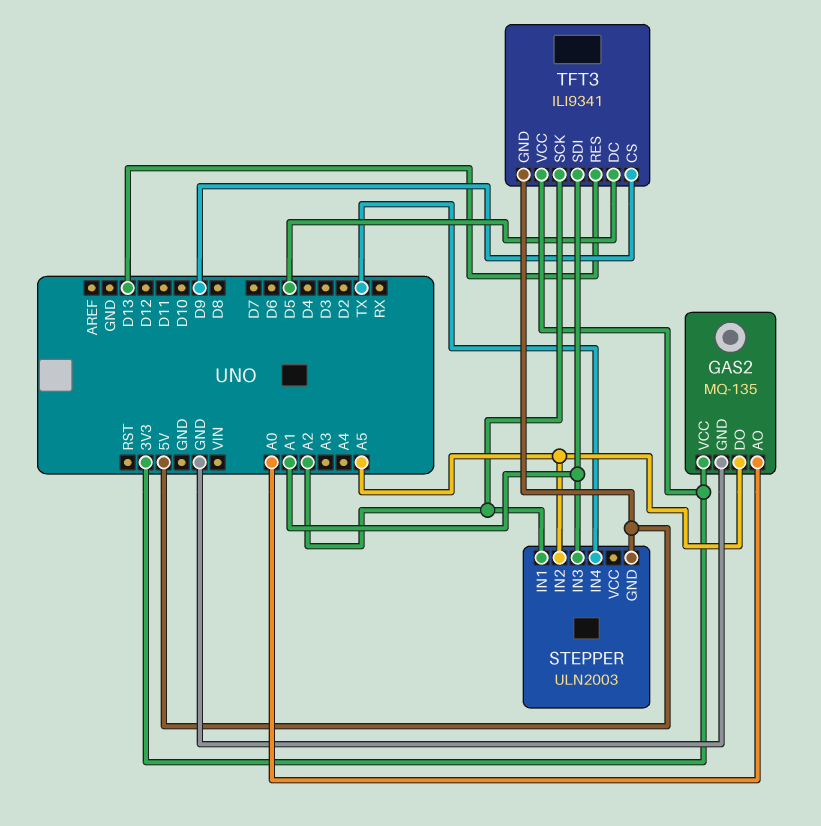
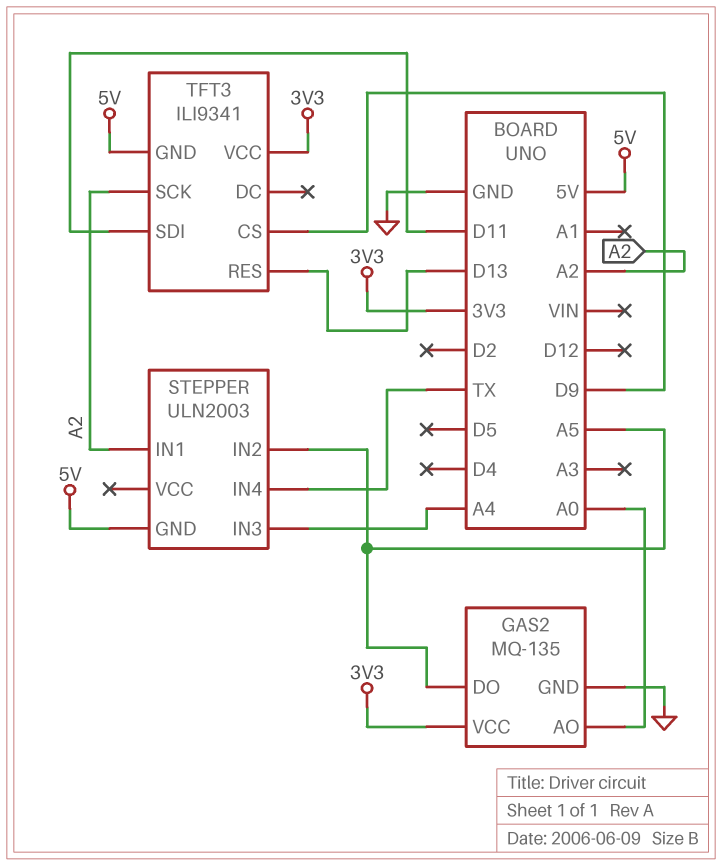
STEPPER pin IN3: A1 -> A4
TFT3 pin DC: D5 -> none
TFT3 pin SDI: A1 -> D11

